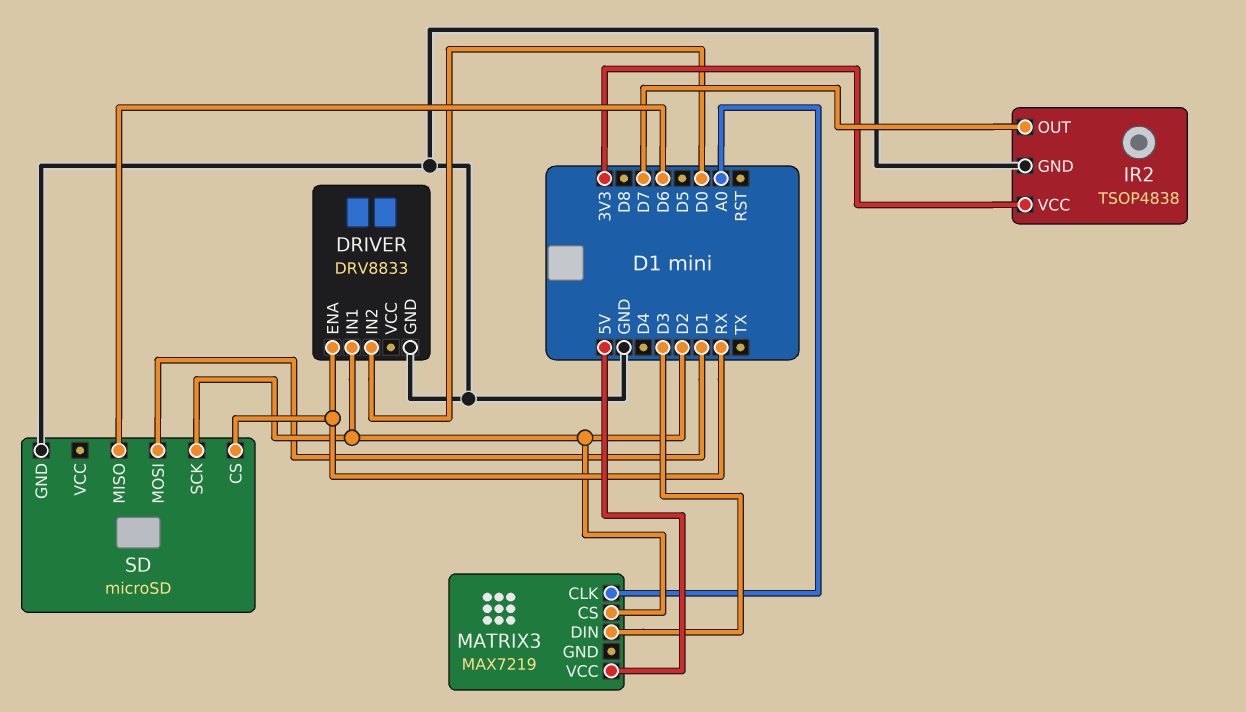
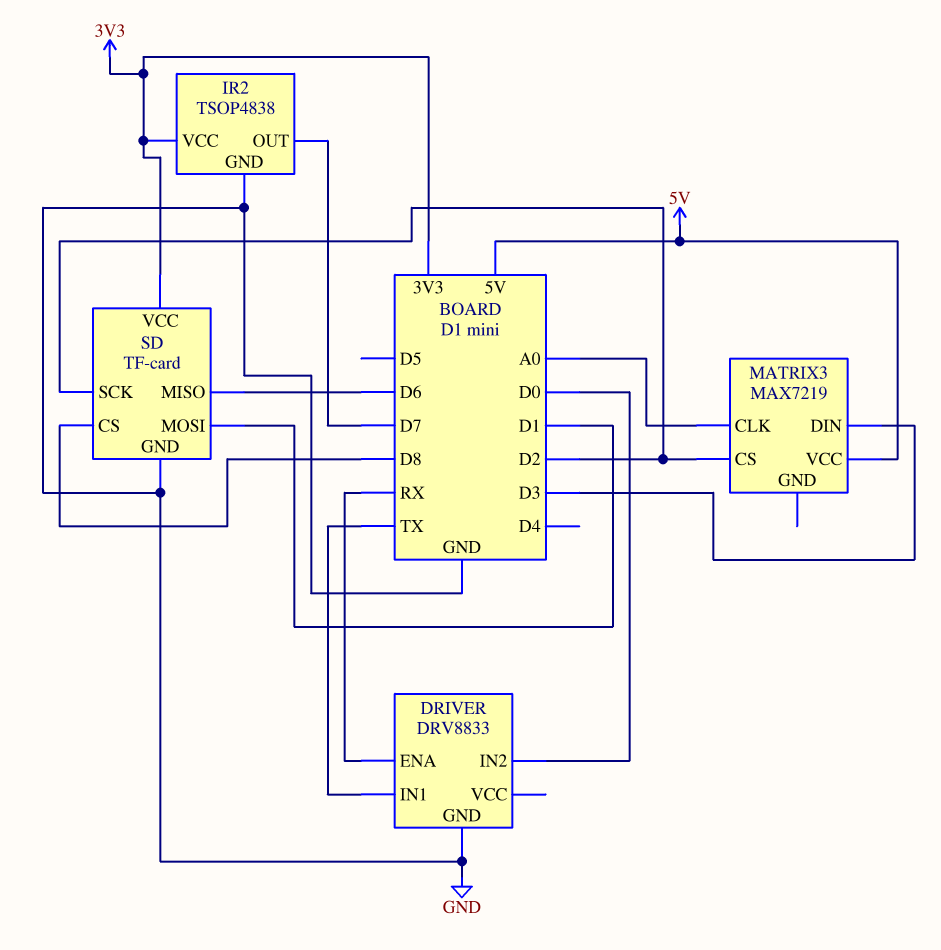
DRIVER pin IN1: D2 -> TX
SD: microSD -> TF-card
SD pin CS: RX -> D8
SD pin VCC: none -> 3V3

